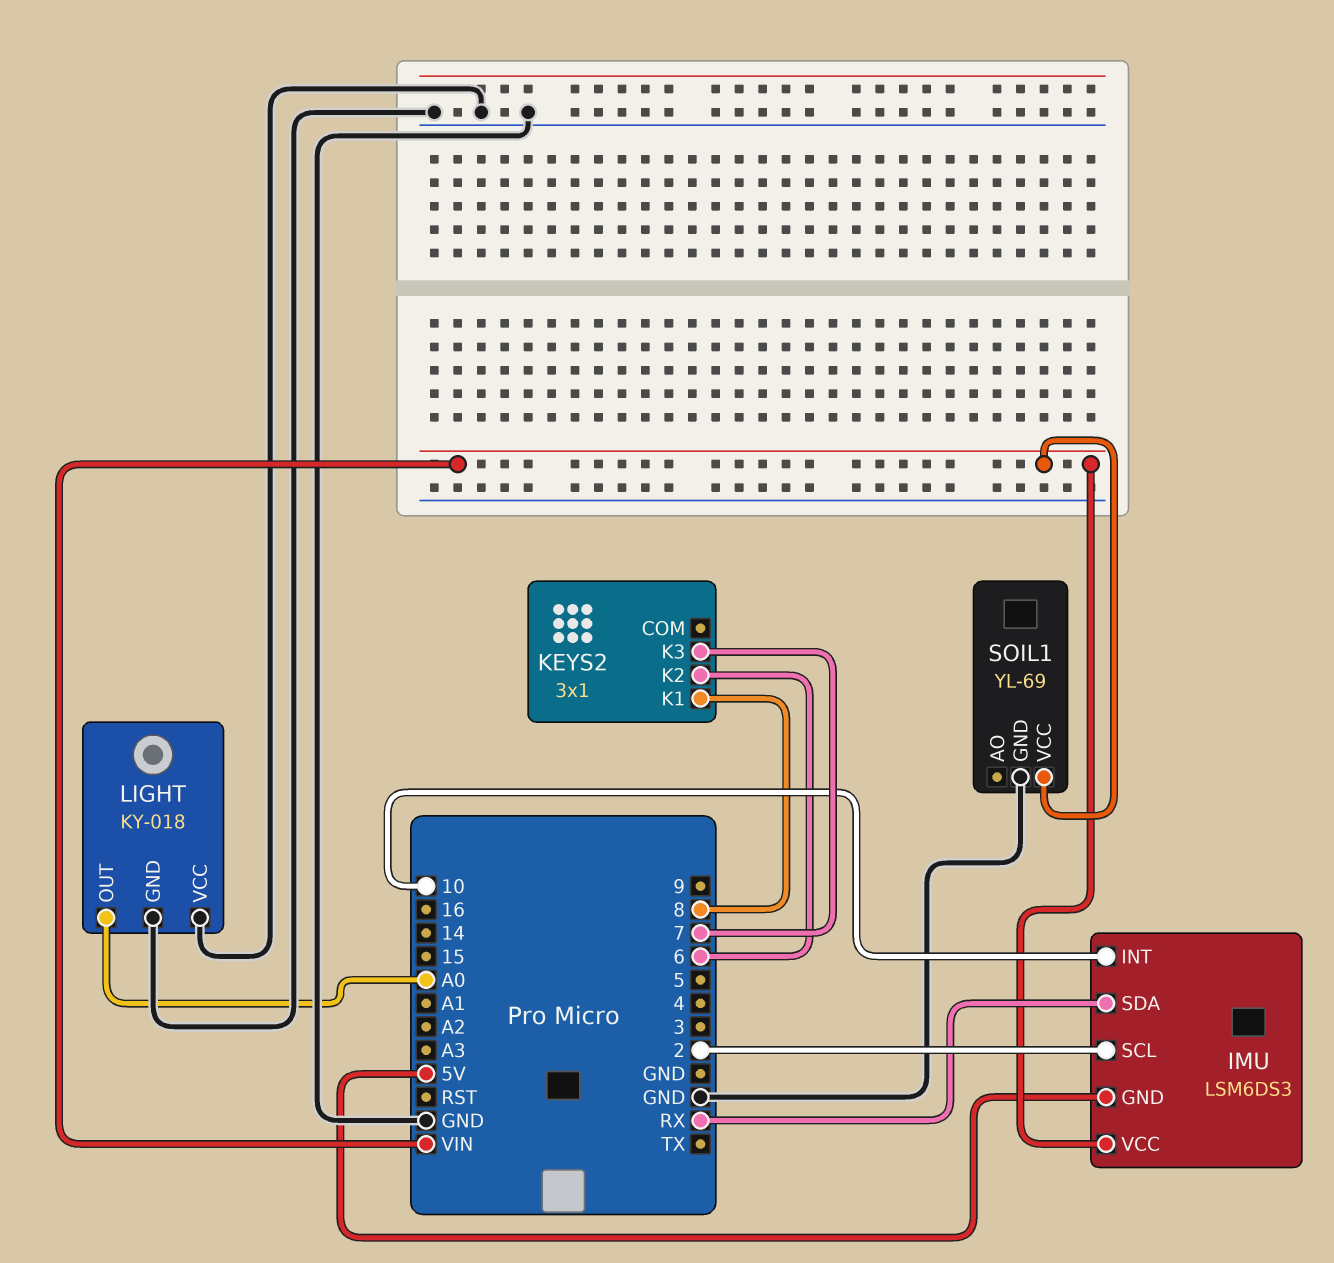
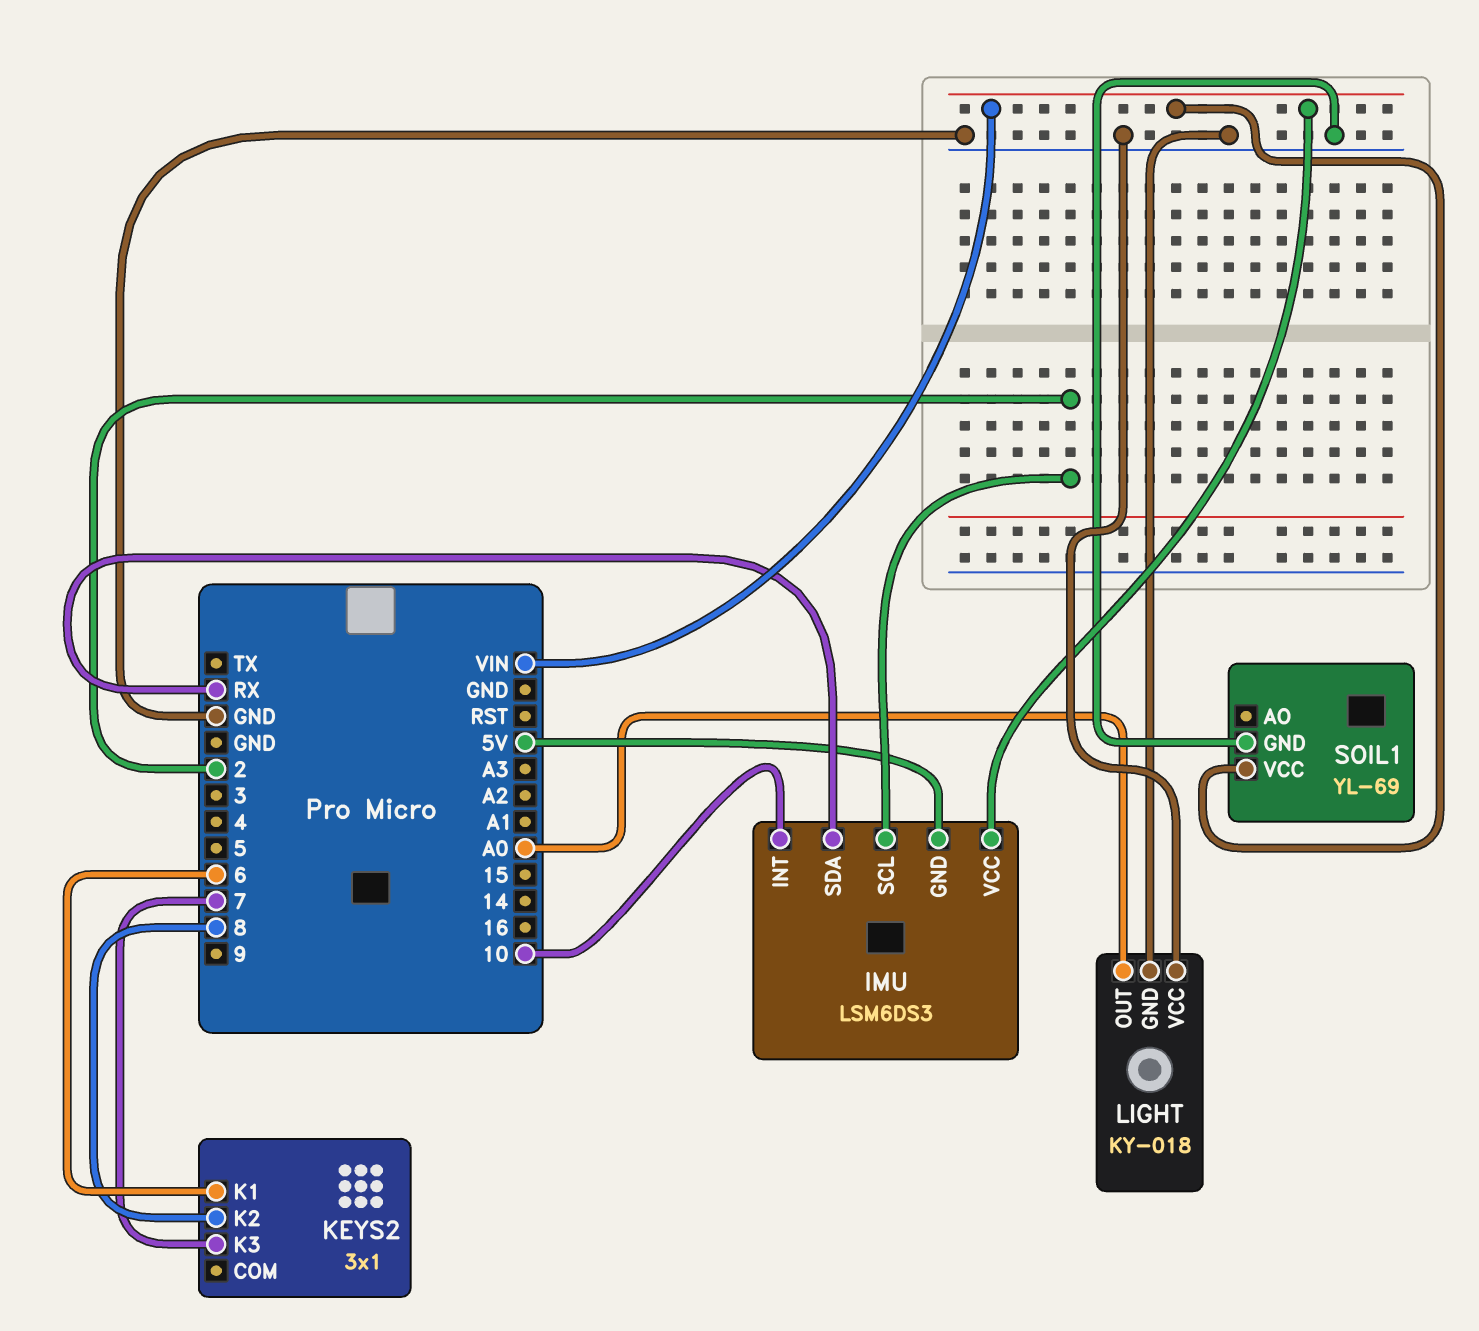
KEYS2 pin K1: 8 -> 6
KEYS2 pin K2: 6 -> 8

